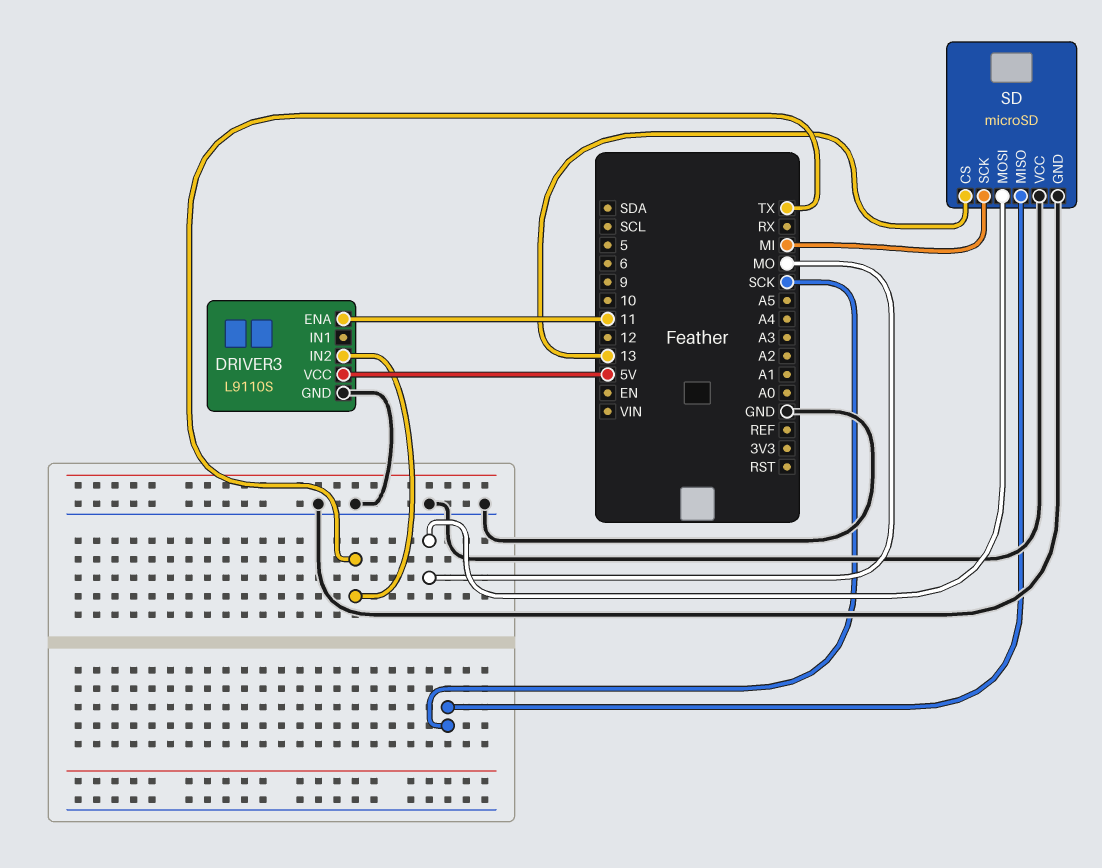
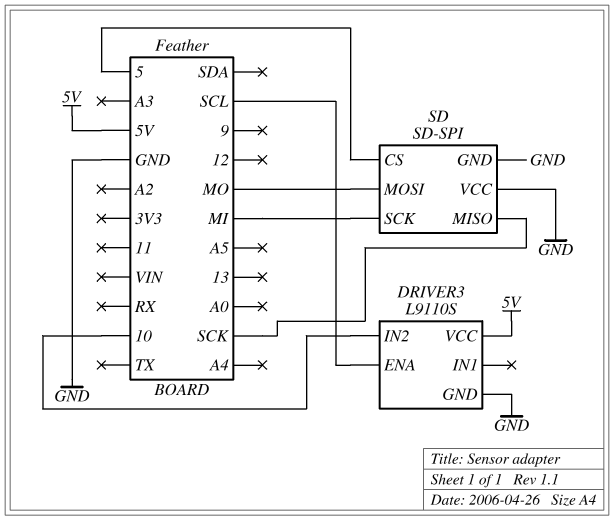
DRIVER3 pin ENA: 11 -> SCL
DRIVER3 pin IN2: TX -> 10
SD: microSD -> SD-SPI
SD pin CS: 13 -> 5

